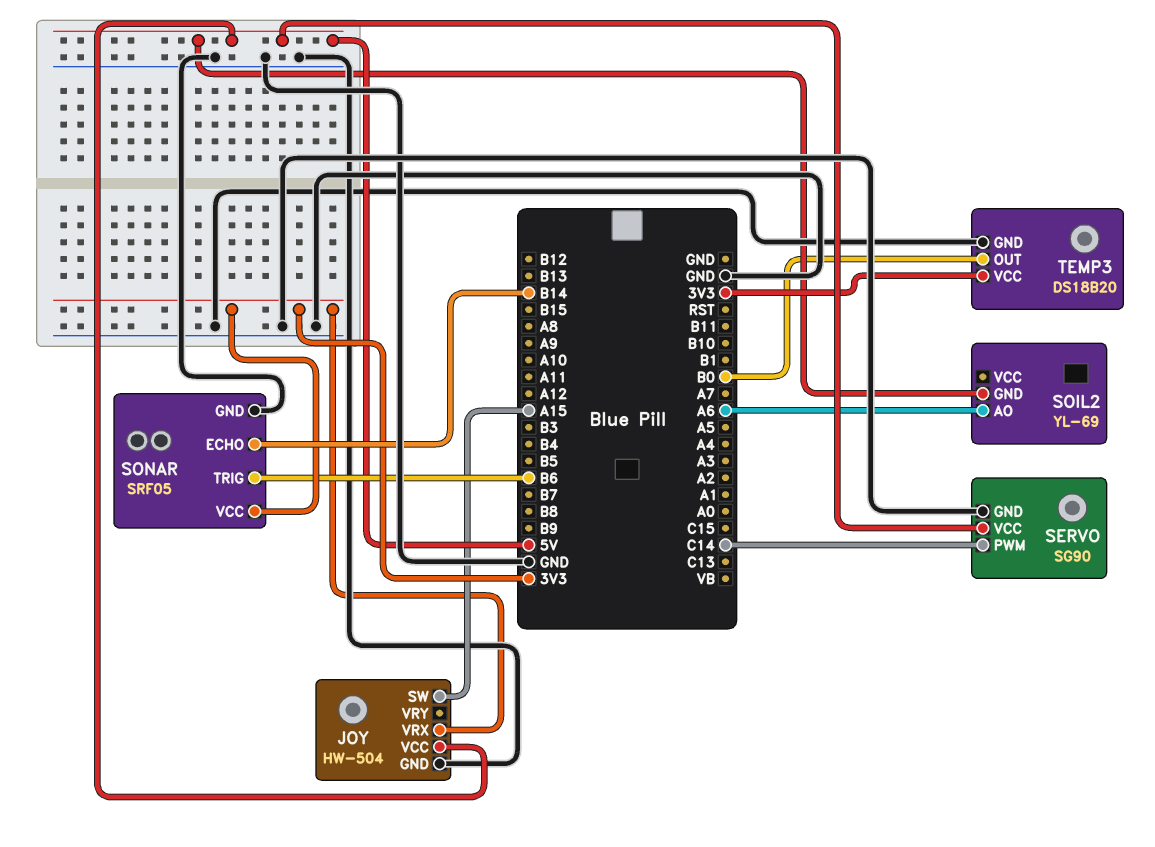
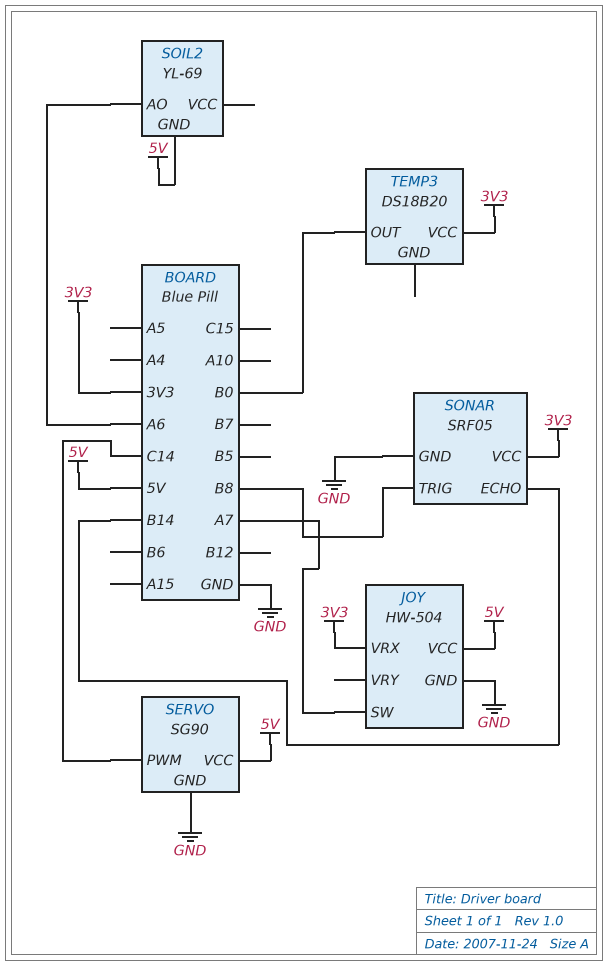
JOY pin SW: A15 -> A7
SONAR pin TRIG: B6 -> B8
TEMP3 pin GND: GND -> none

